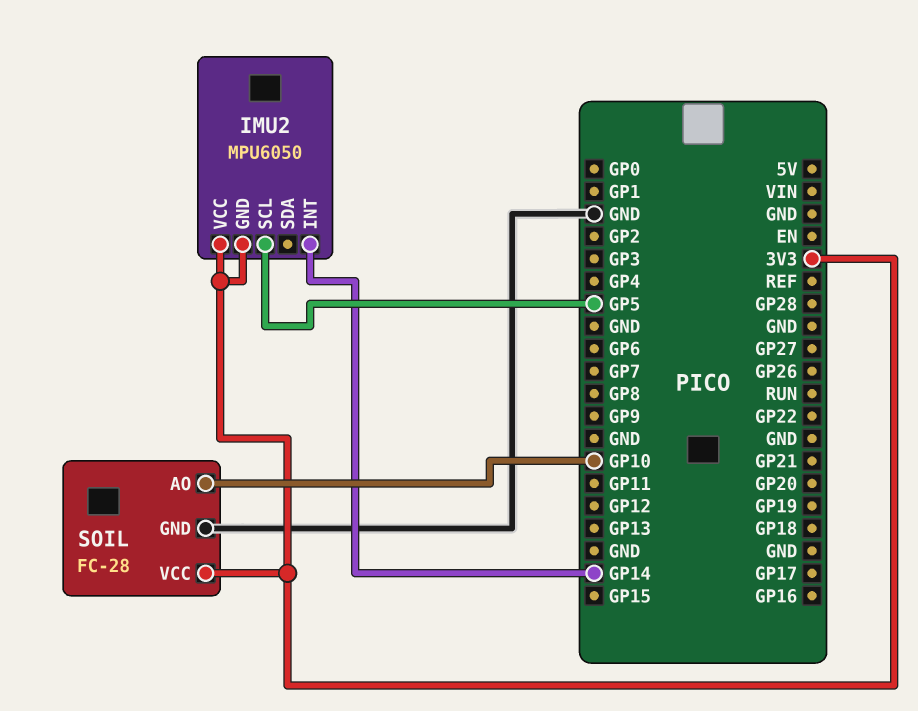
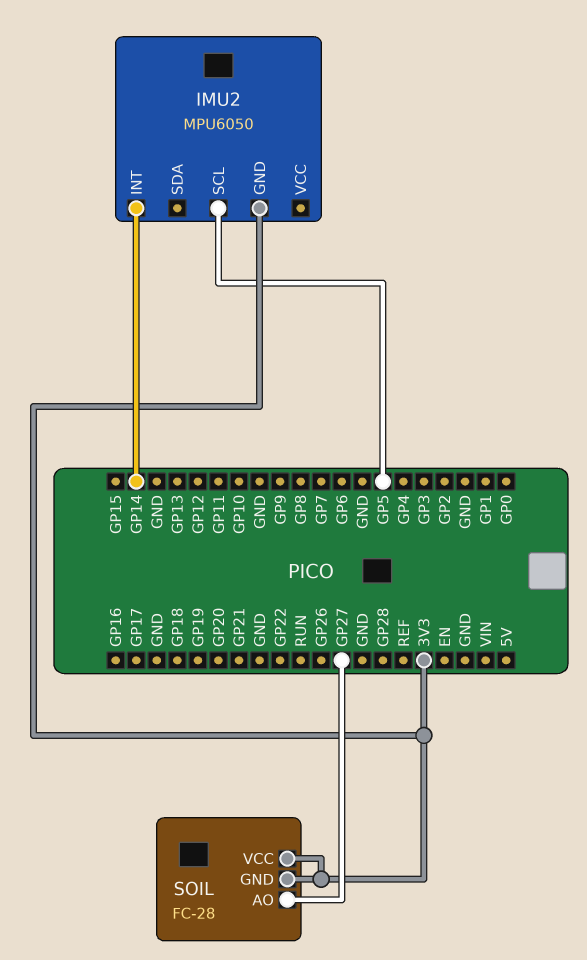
IMU2 pin VCC: 3V3 -> none
SOIL pin AO: GP10 -> GP27
SOIL pin GND: GND -> 3V3

